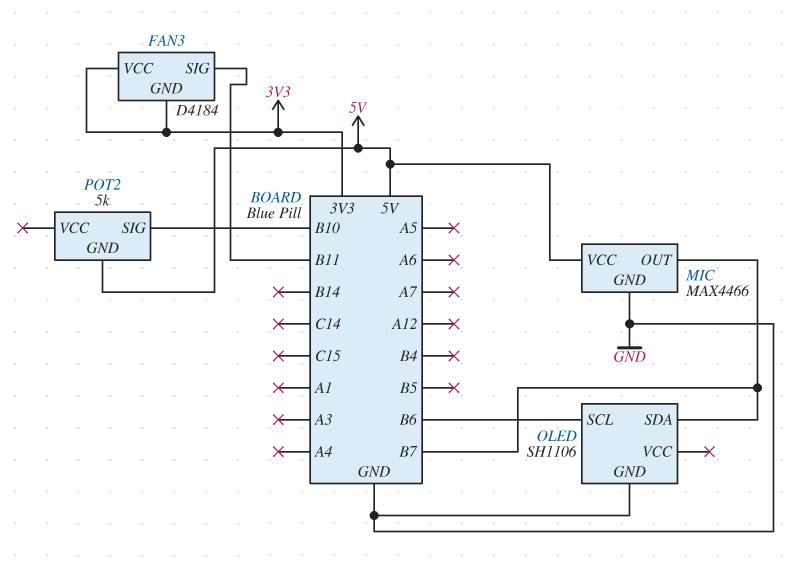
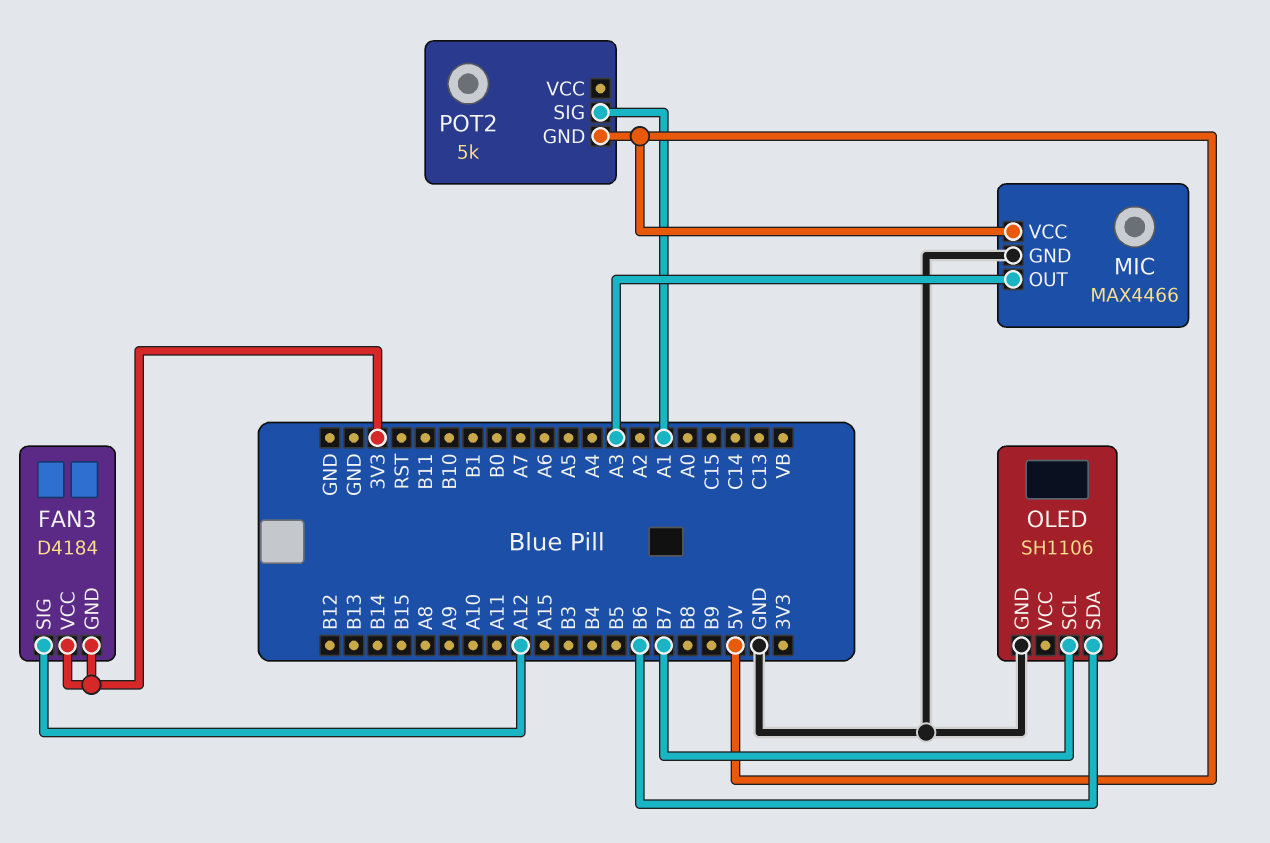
FAN3 pin SIG: B11 -> A12
MIC pin OUT: B7 -> A3
OLED pin SCL: B6 -> B7
OLED pin SDA: B7 -> B6
POT2 pin SIG: B10 -> A1

